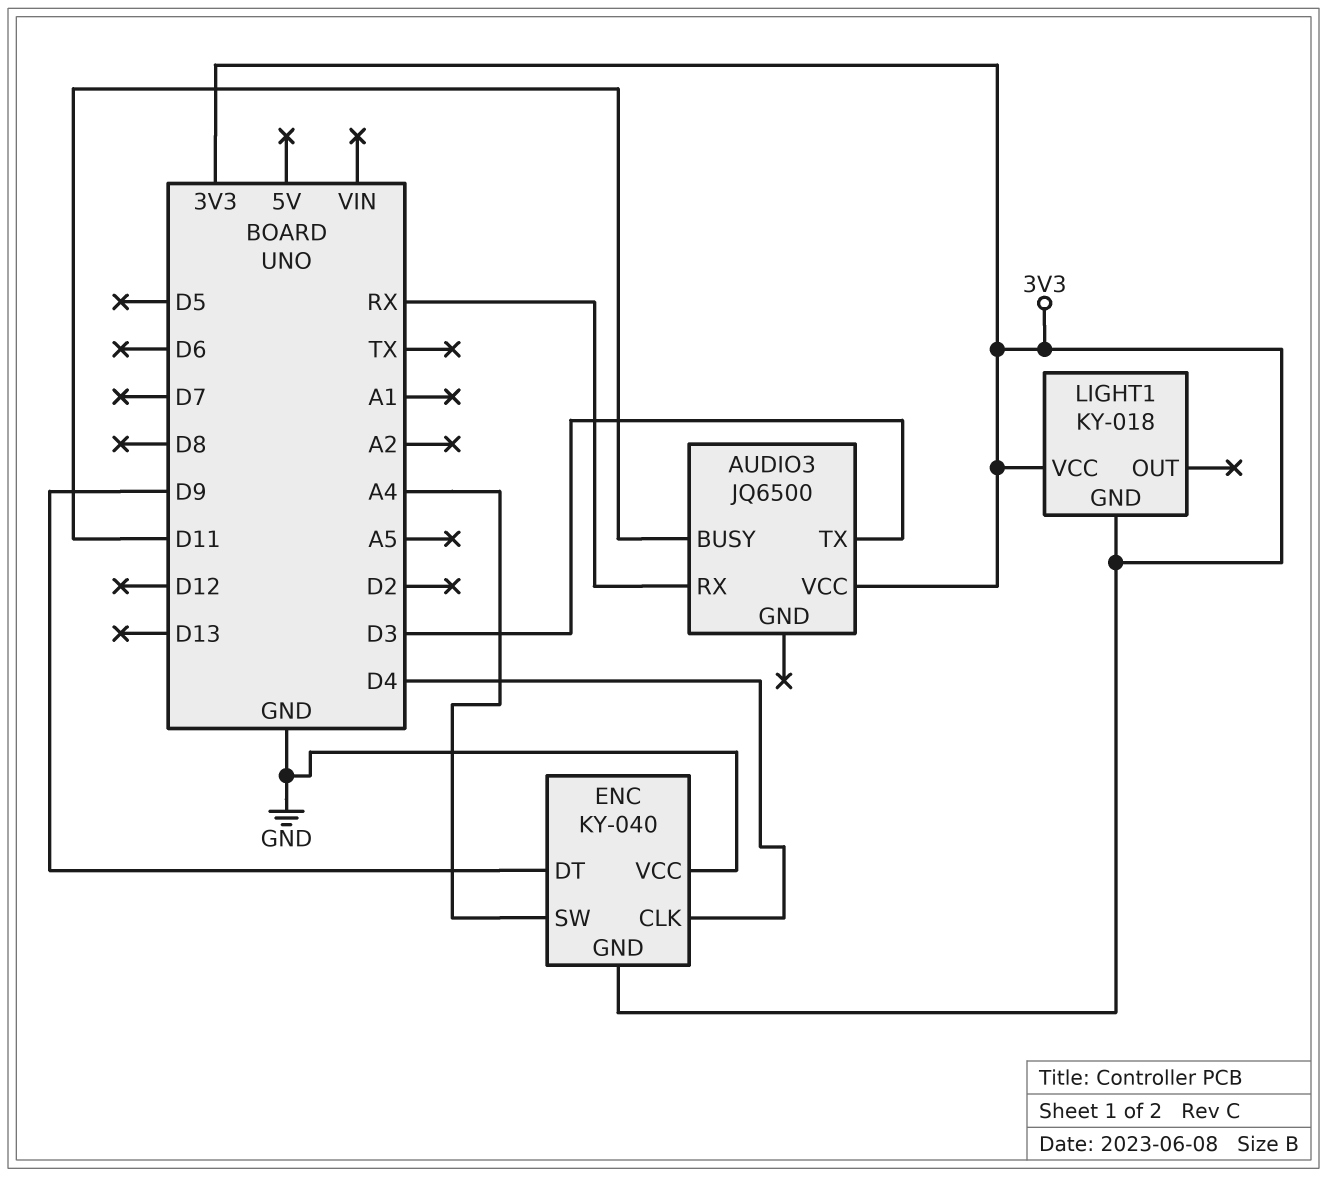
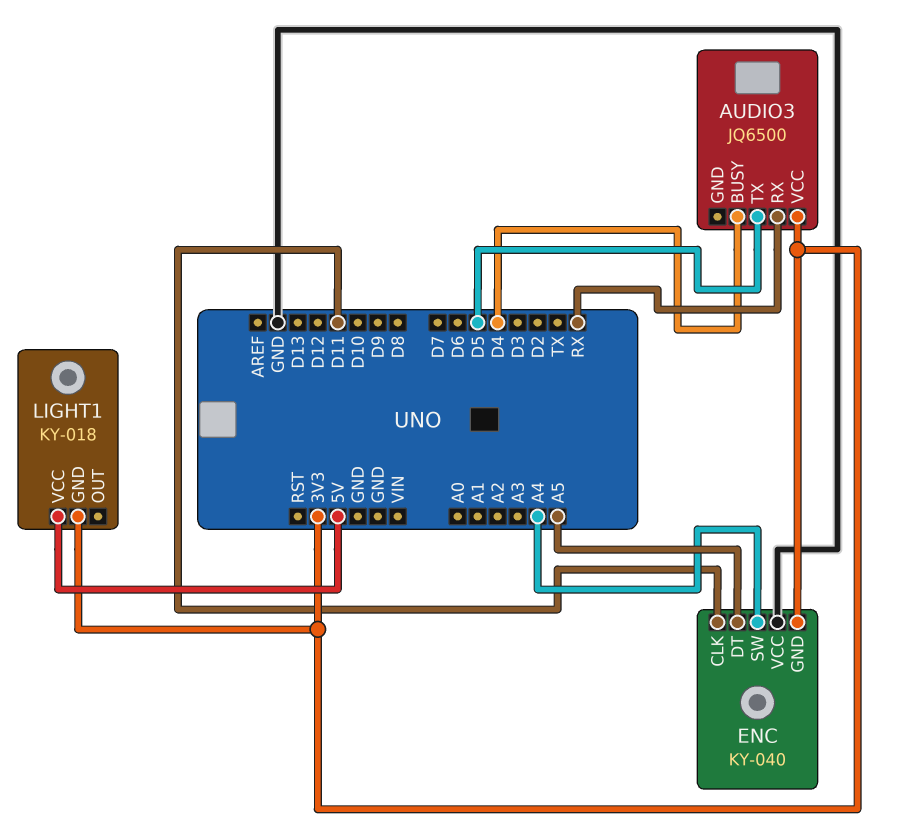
AUDIO3 pin BUSY: D11 -> D4
AUDIO3 pin TX: D3 -> D5
ENC pin CLK: D4 -> D11
ENC pin DT: D9 -> A5
LIGHT1 pin VCC: 3V3 -> 5V

